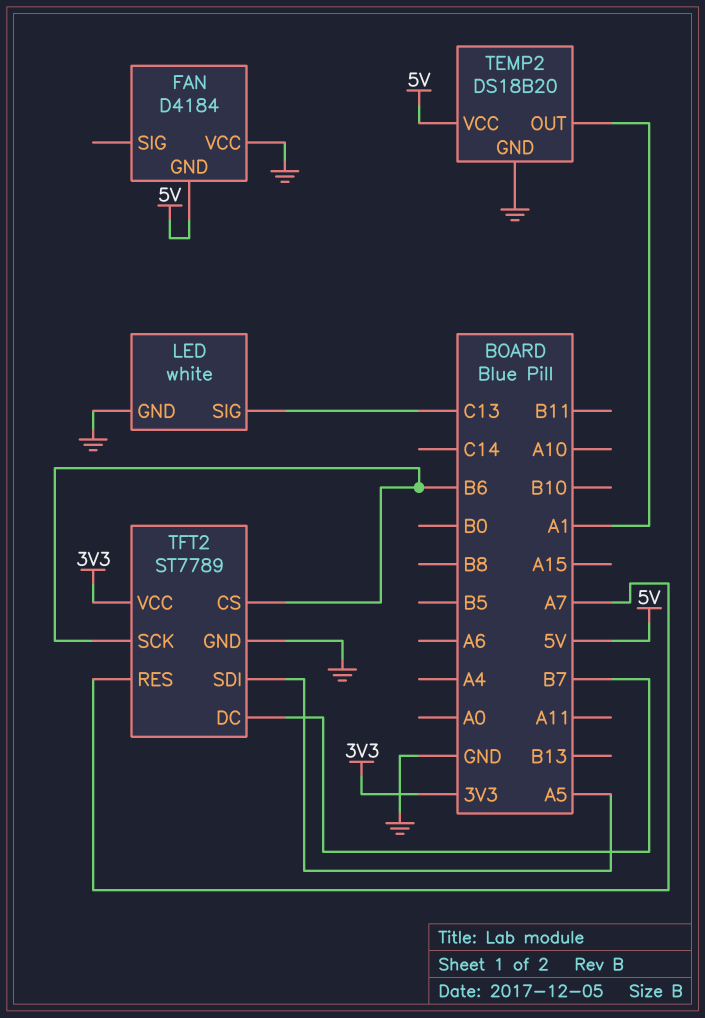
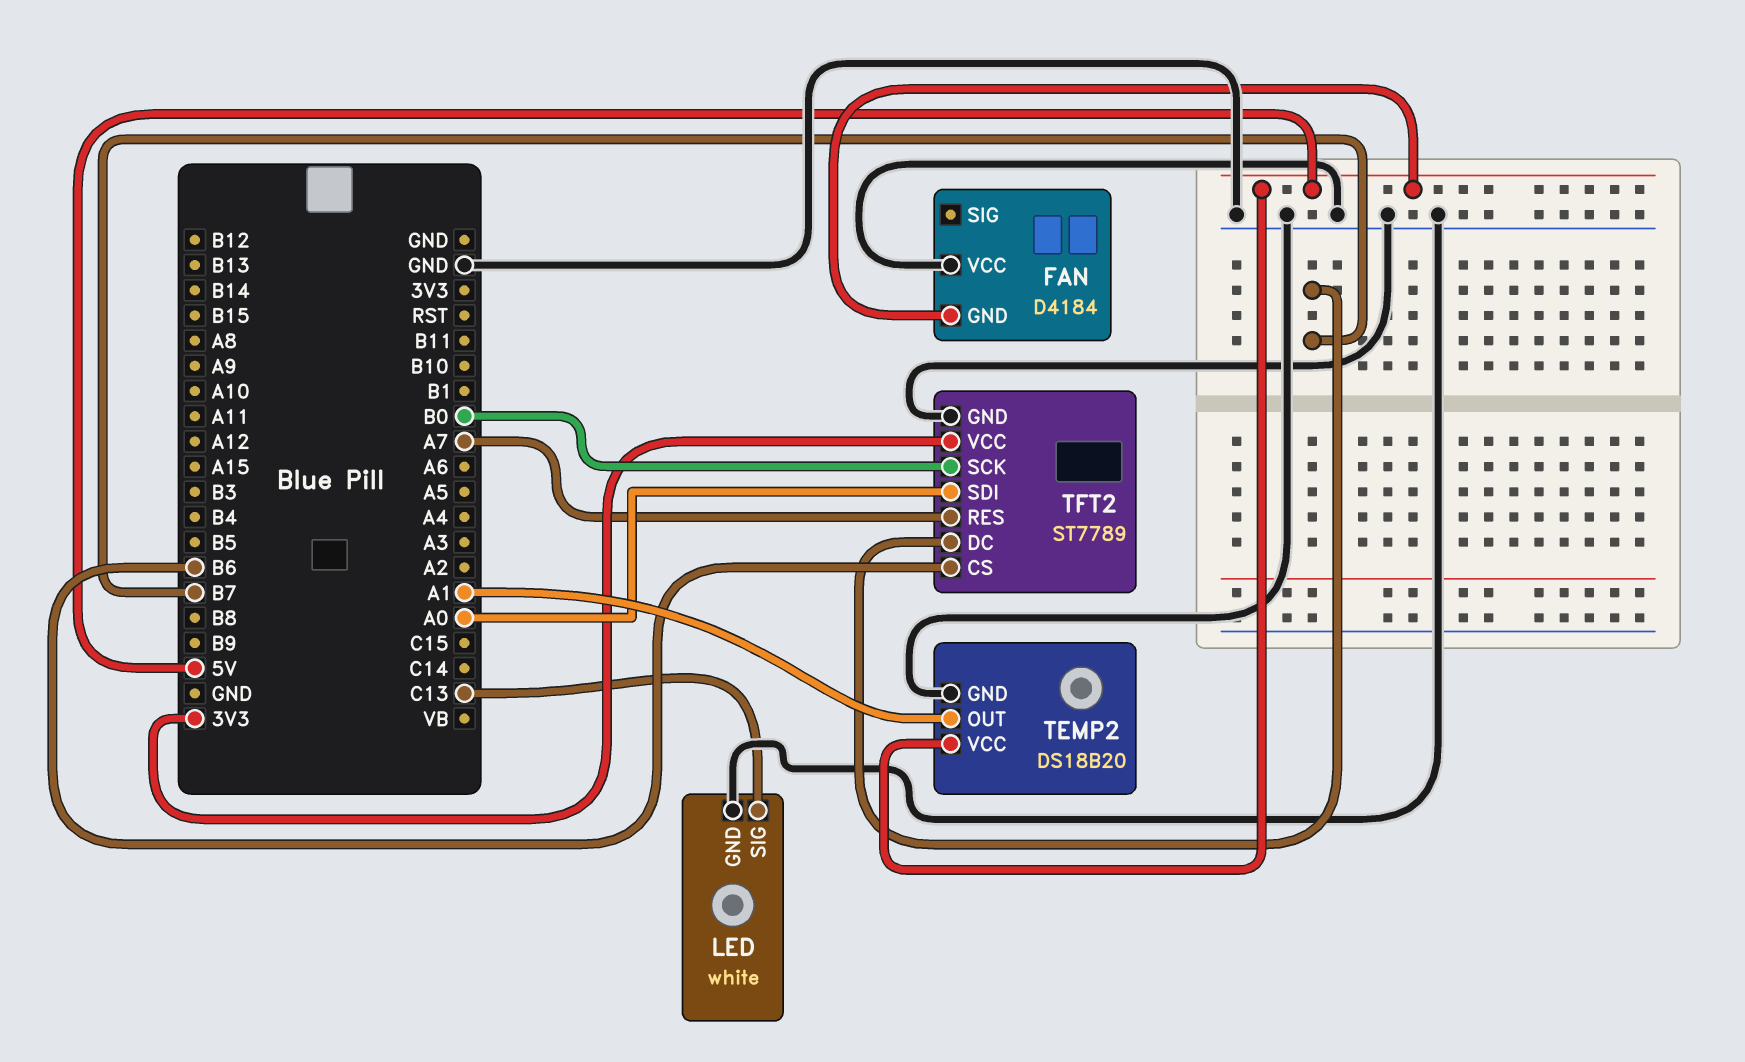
TFT2 pin SCK: B6 -> B0
TFT2 pin SDI: A5 -> A0

